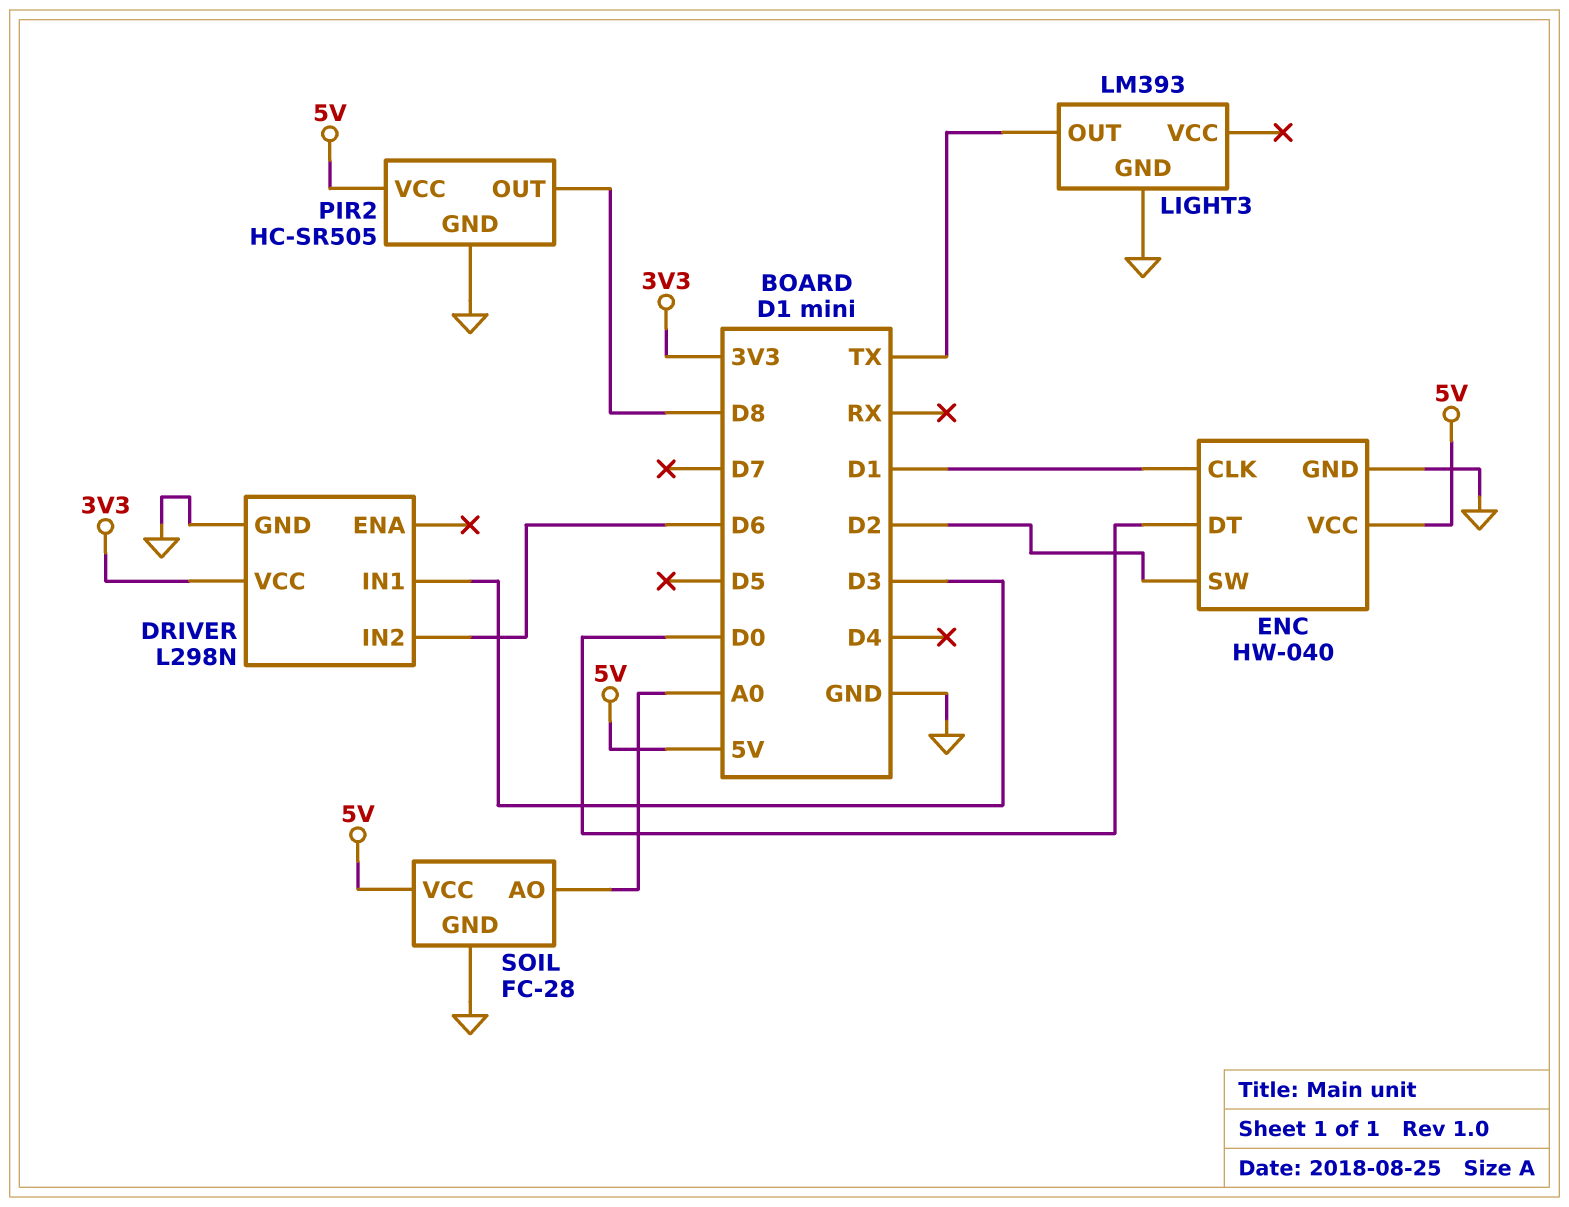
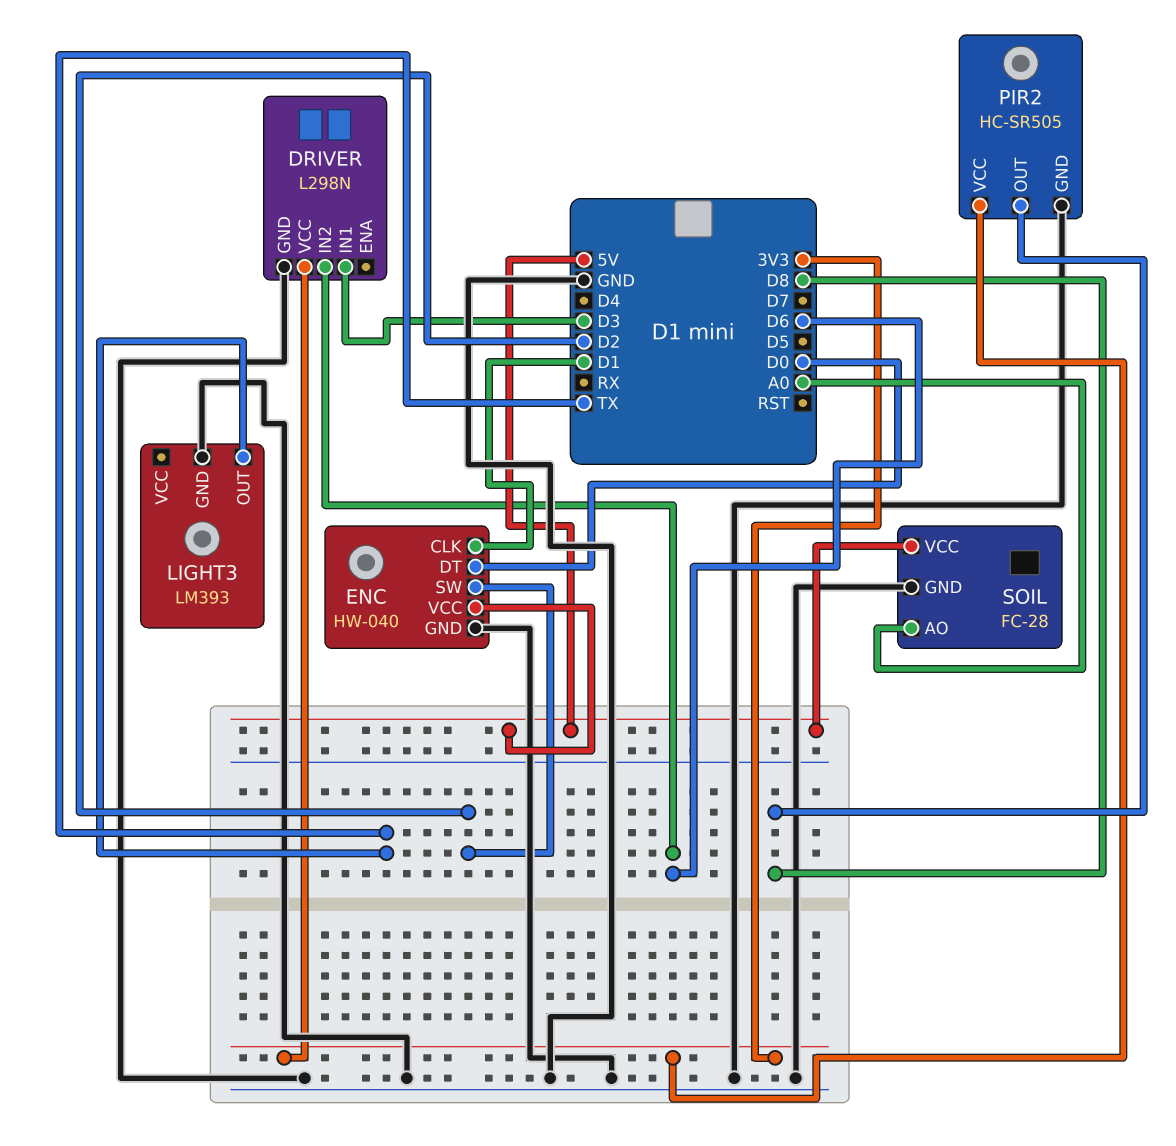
PIR2 pin VCC: 5V -> 3V3

